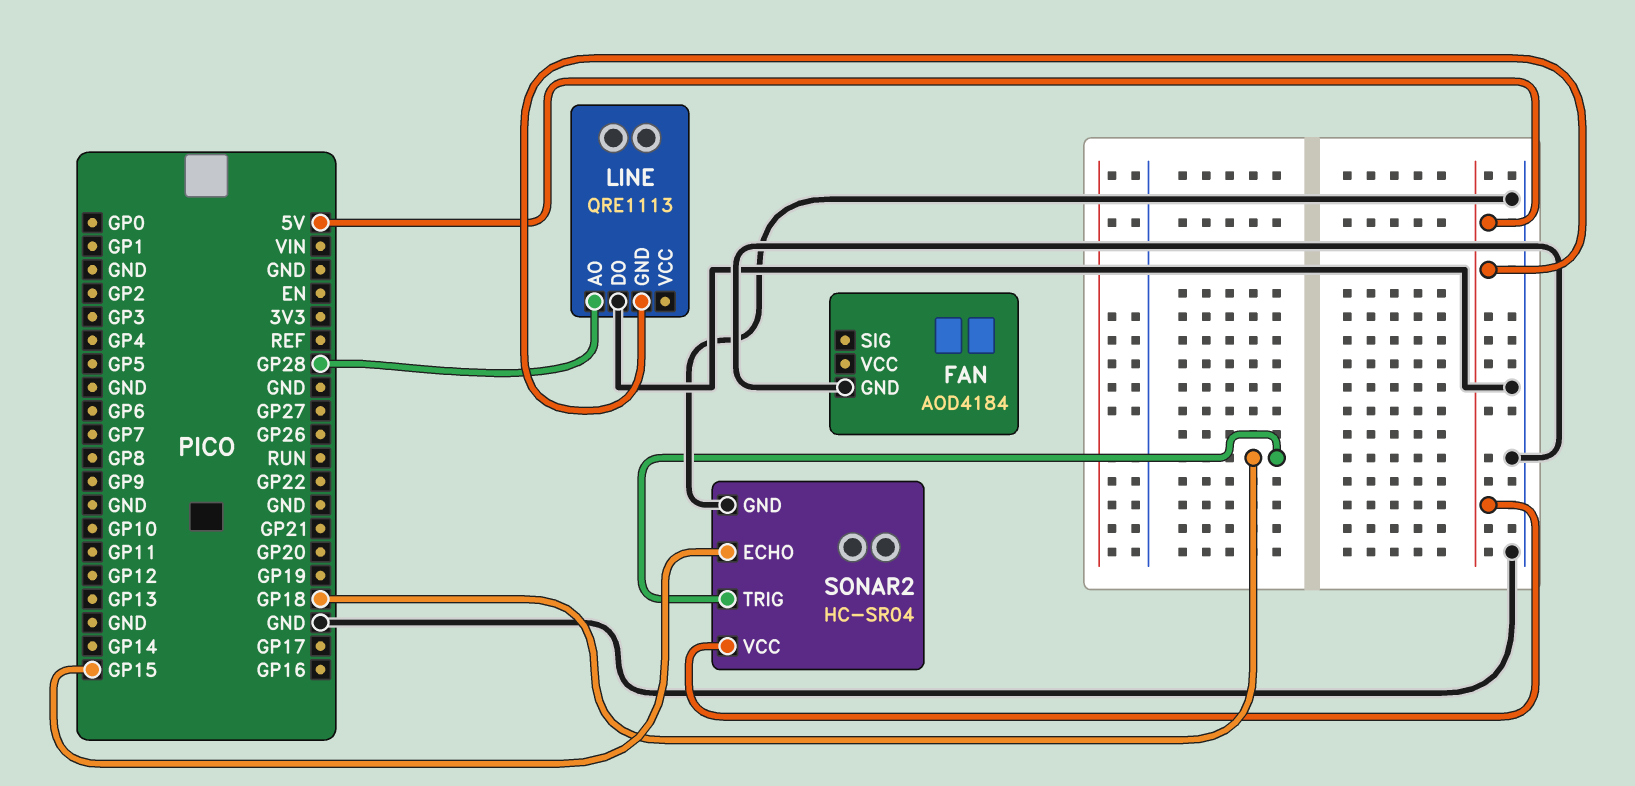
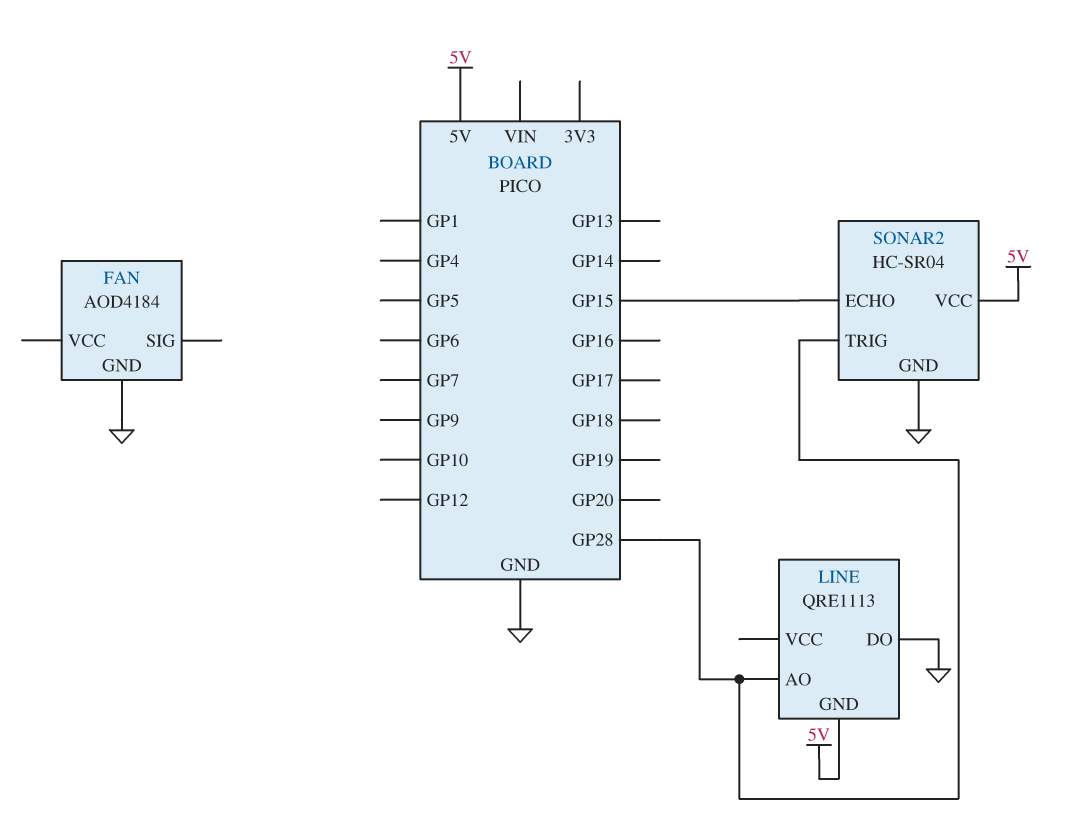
SONAR2 pin TRIG: GP18 -> GP28

